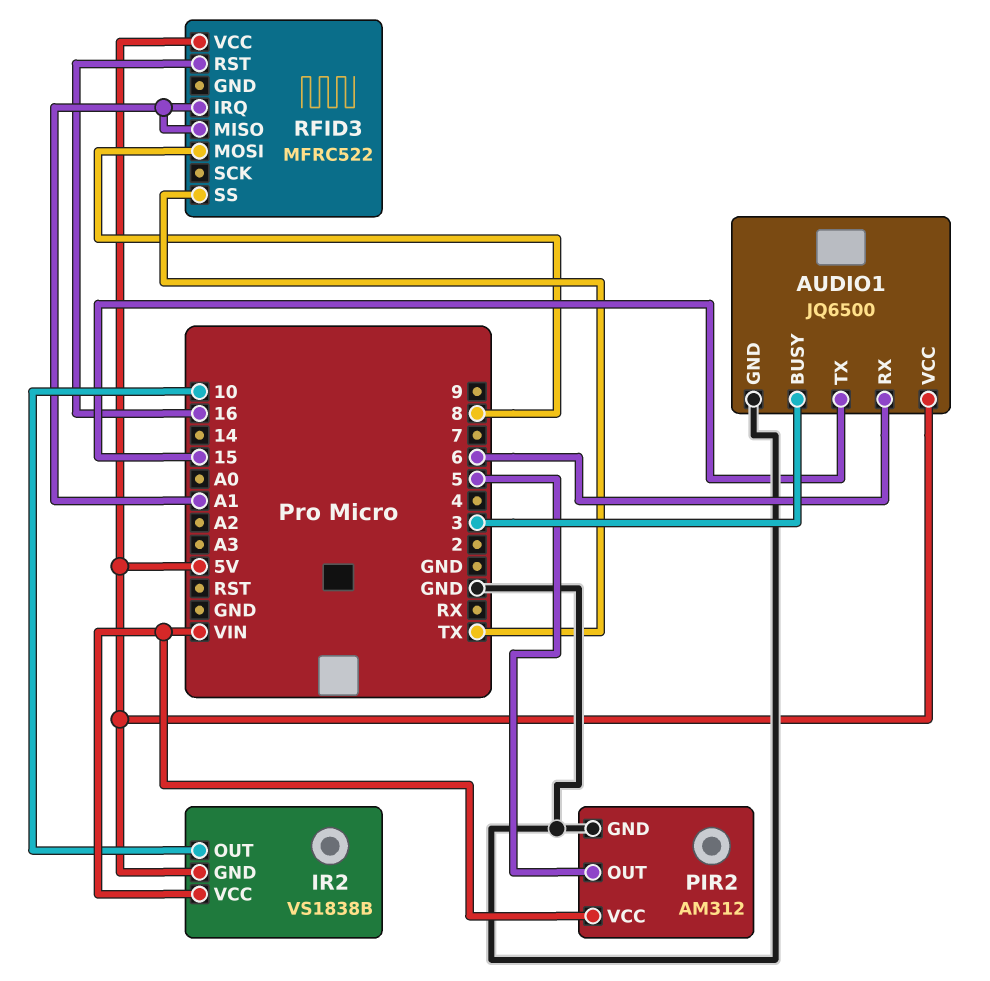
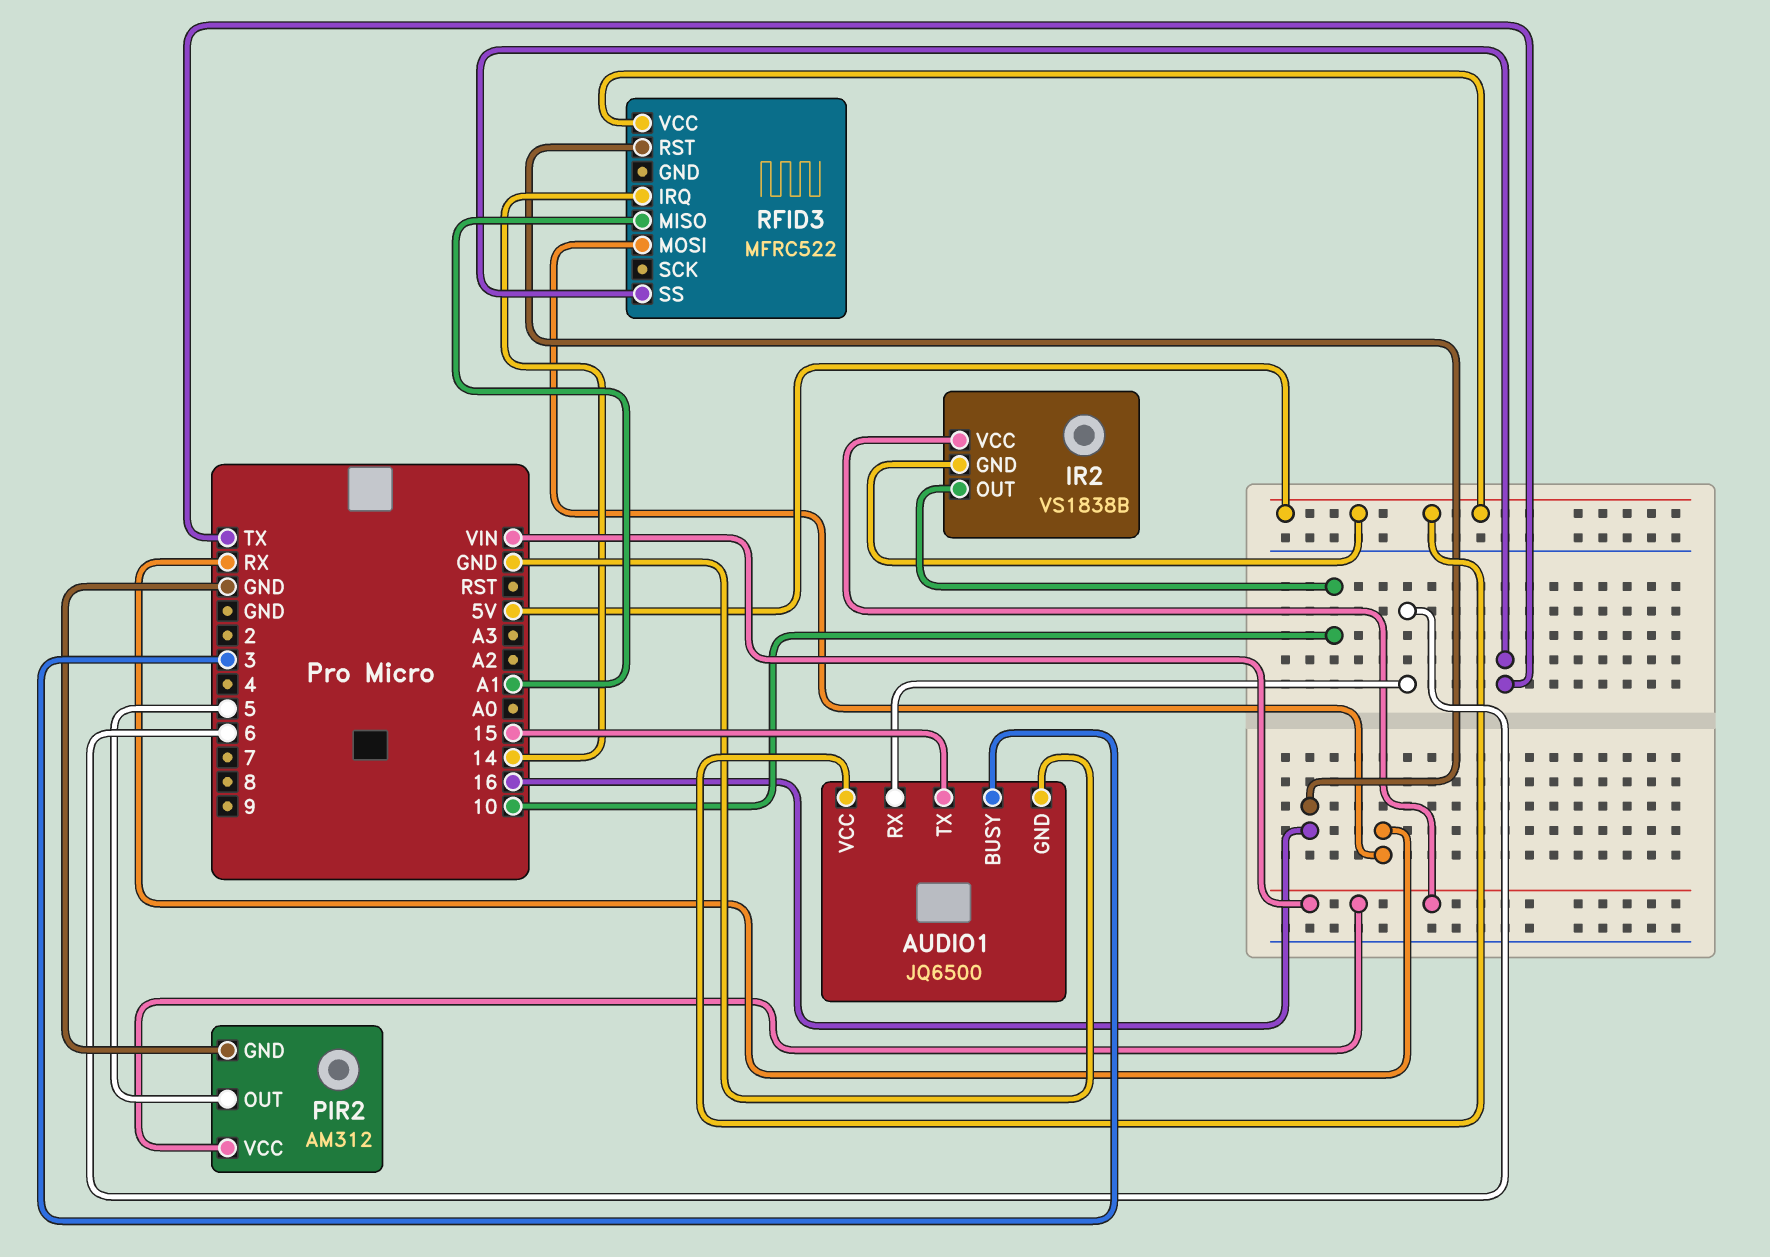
RFID3 pin IRQ: A1 -> 14
RFID3 pin MOSI: 8 -> RX

